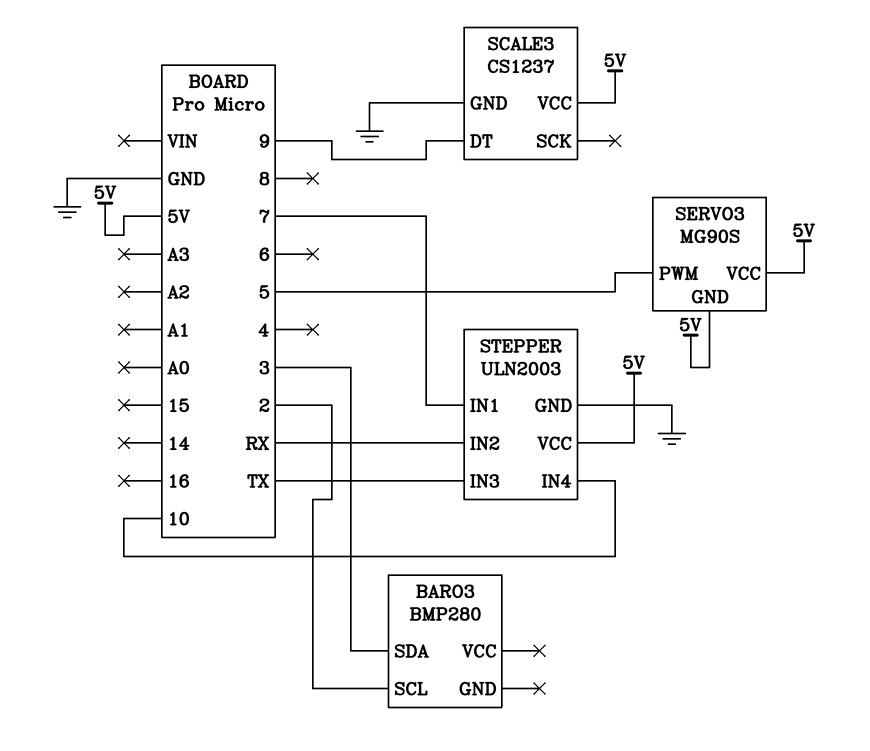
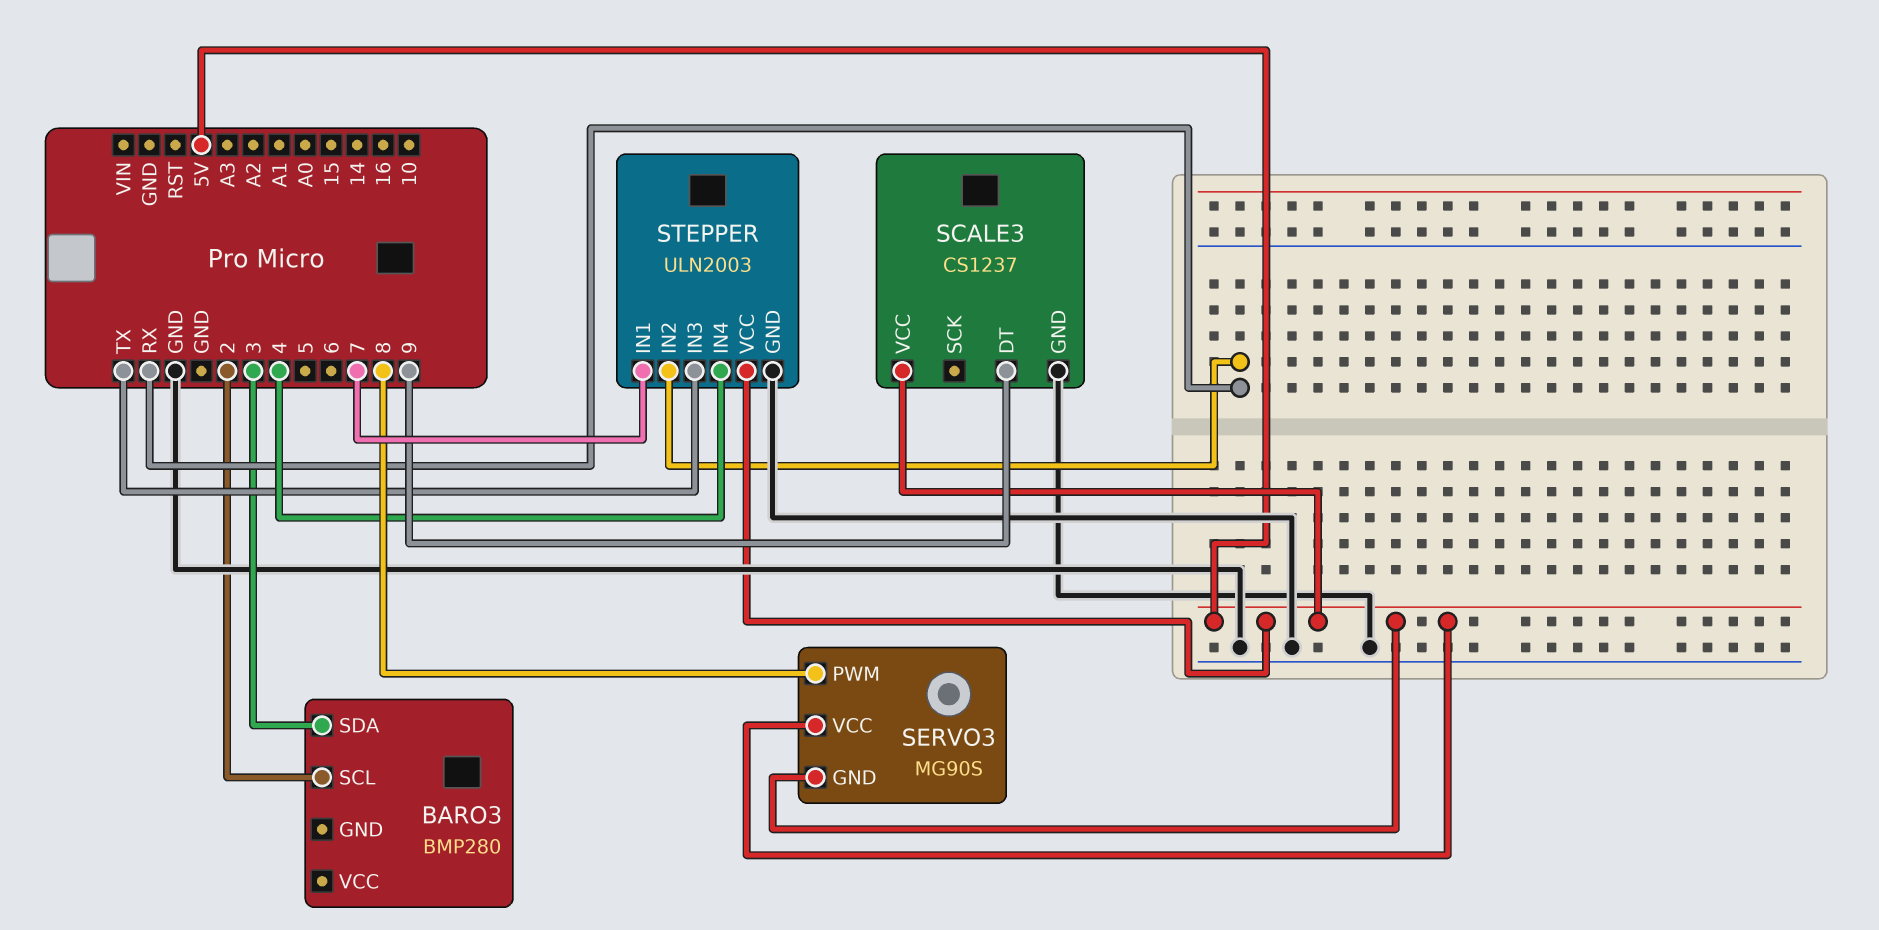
SERVO3 pin PWM: 5 -> 8
STEPPER pin IN4: 10 -> 4

